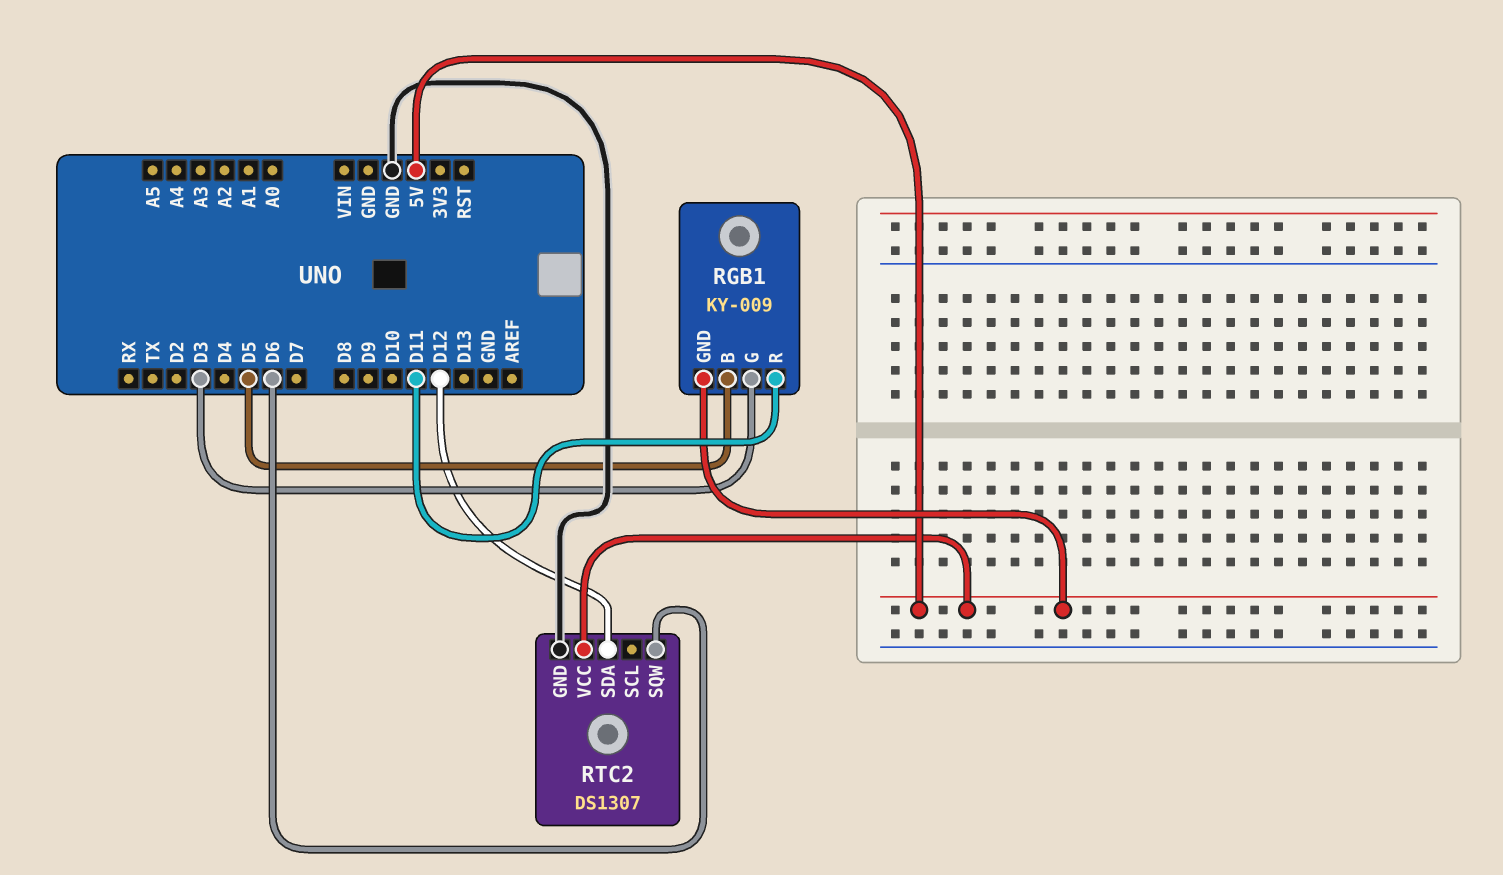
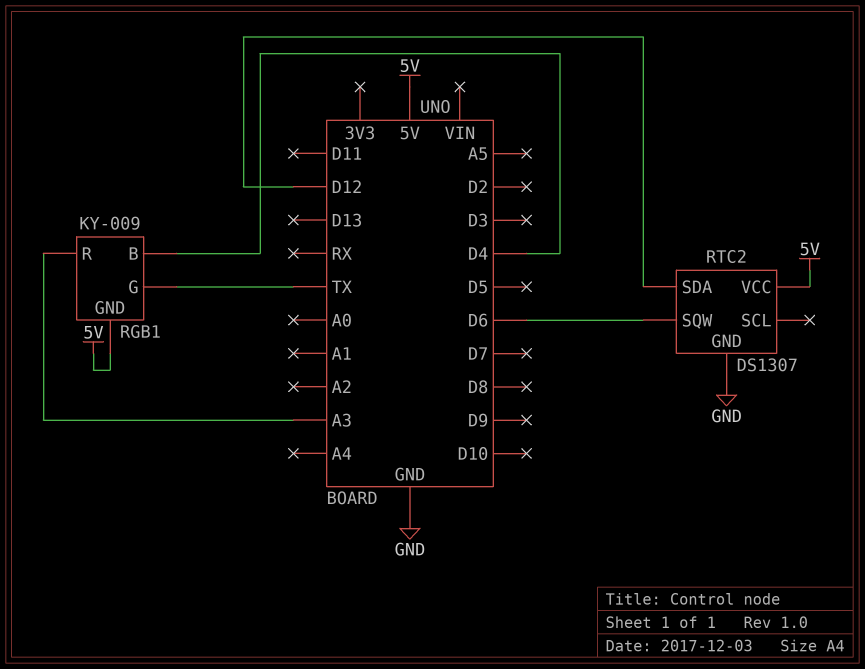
RGB1 pin B: D5 -> D4
RGB1 pin G: D3 -> TX
RGB1 pin R: D11 -> A3

